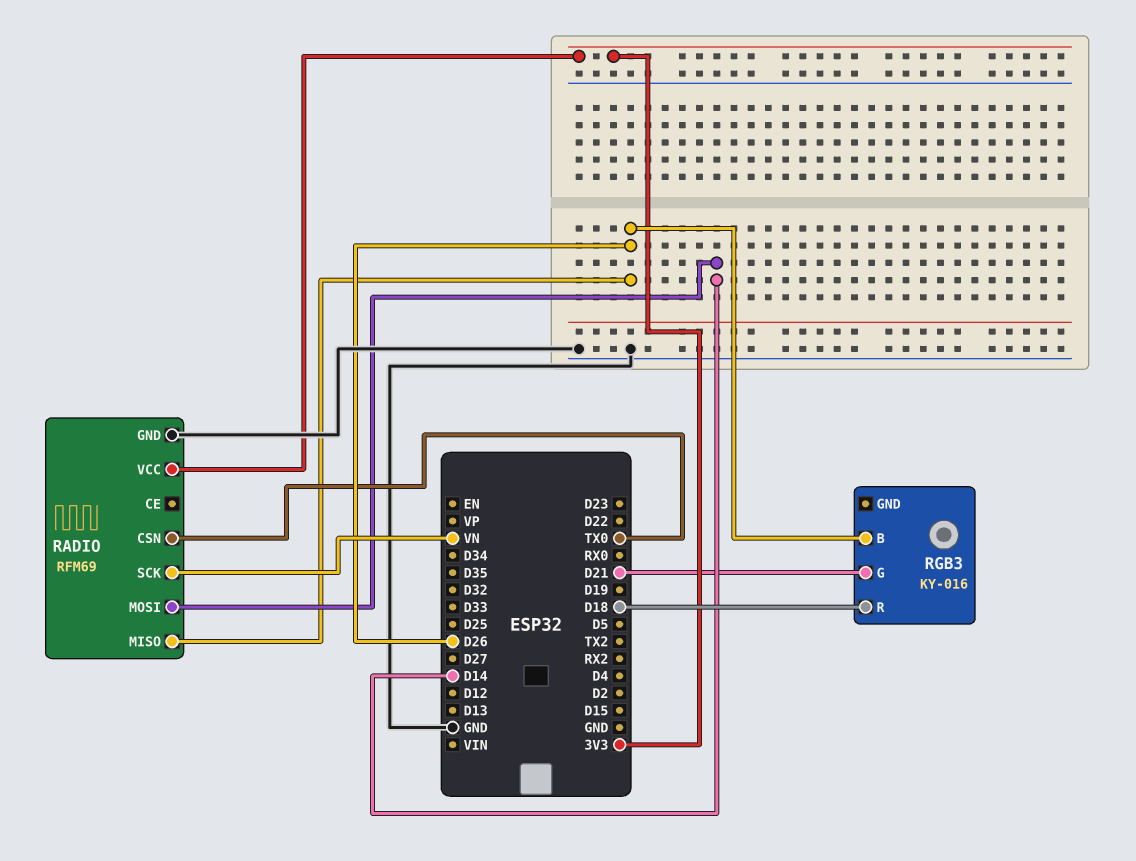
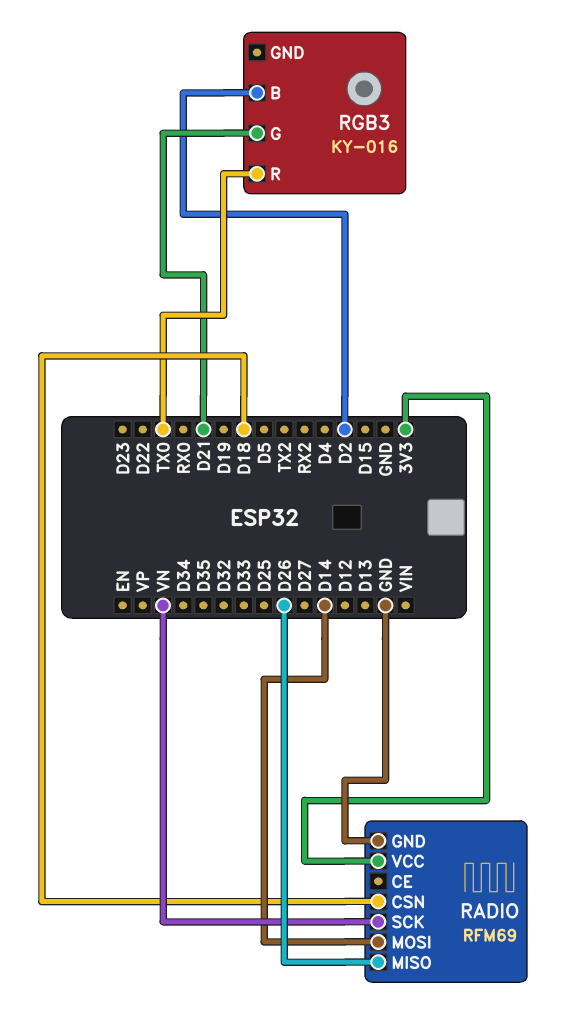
RADIO pin CSN: TX0 -> D18
RGB3 pin B: D26 -> D2
RGB3 pin R: D18 -> TX0

